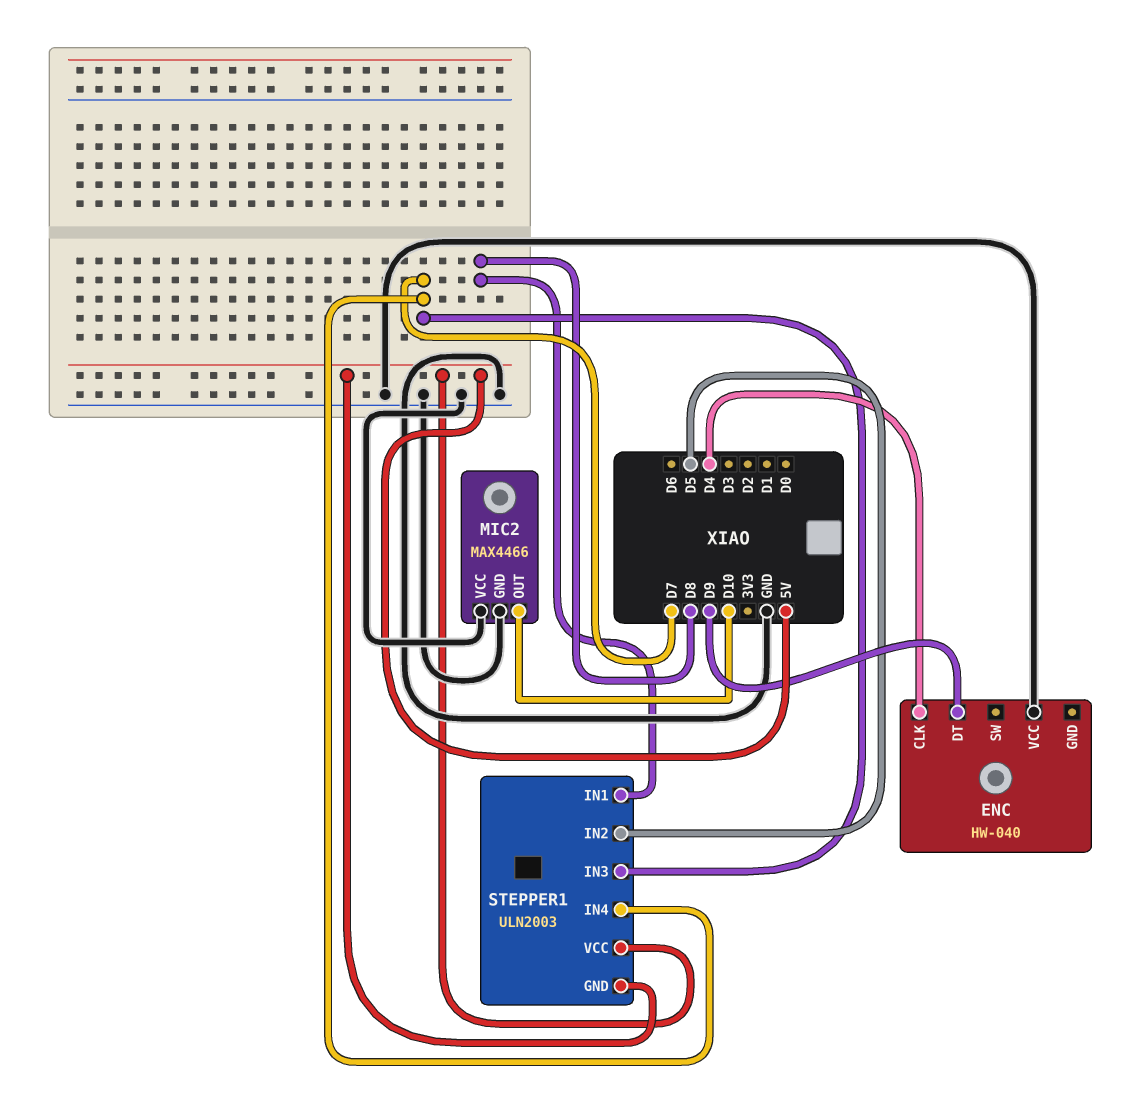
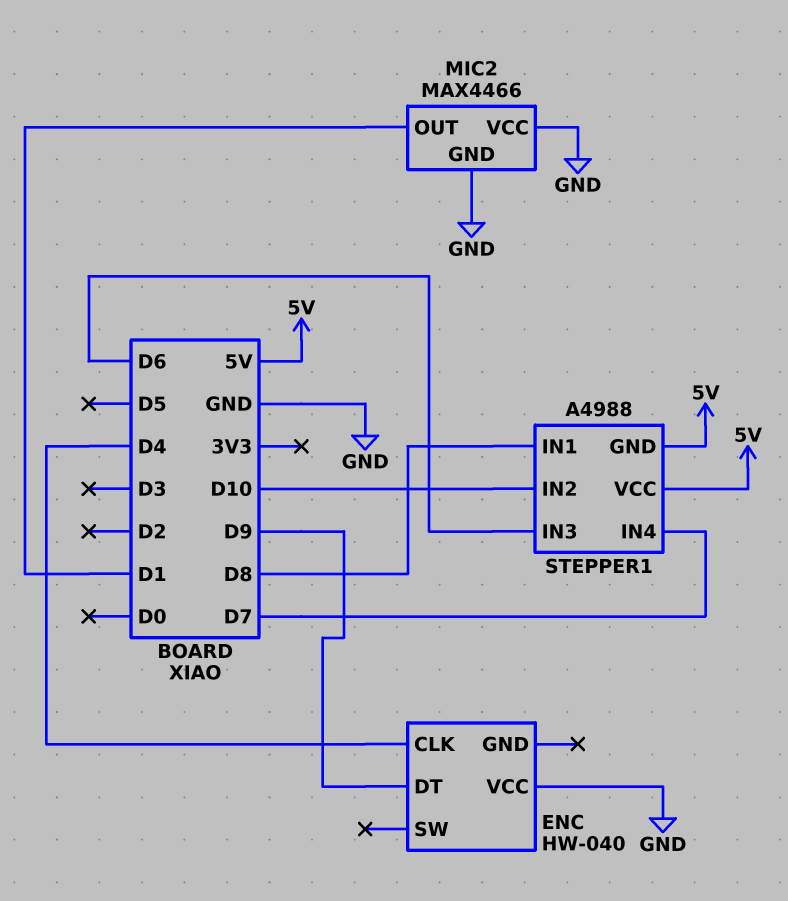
MIC2 pin OUT: D10 -> D1
STEPPER1: ULN2003 -> A4988
STEPPER1 pin IN2: D5 -> D10
STEPPER1 pin IN3: D7 -> D6

